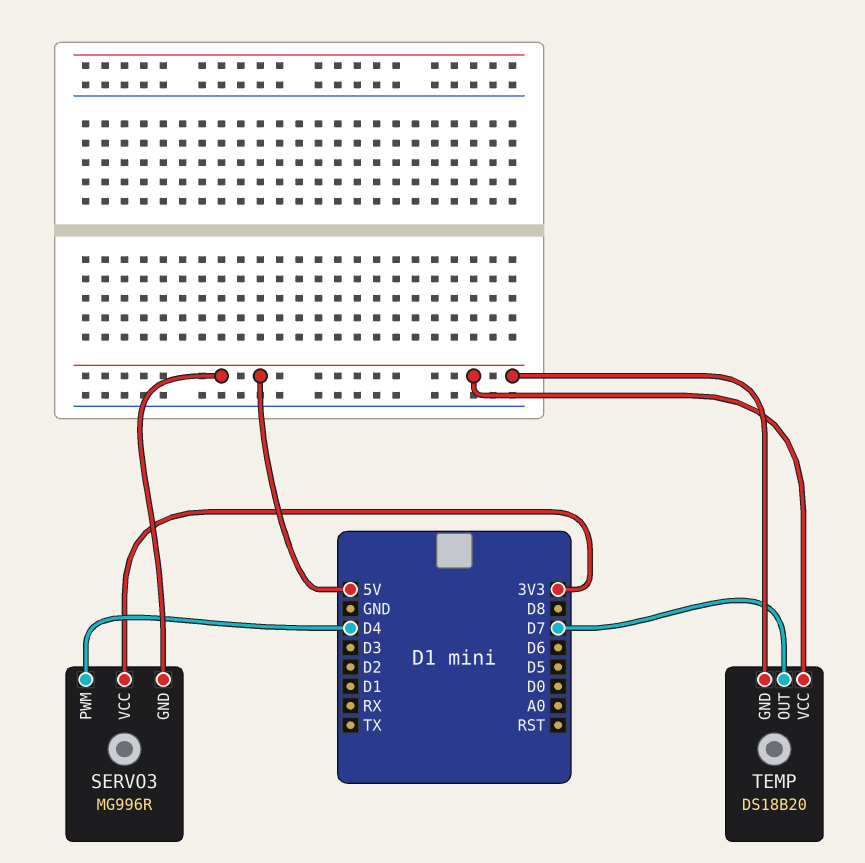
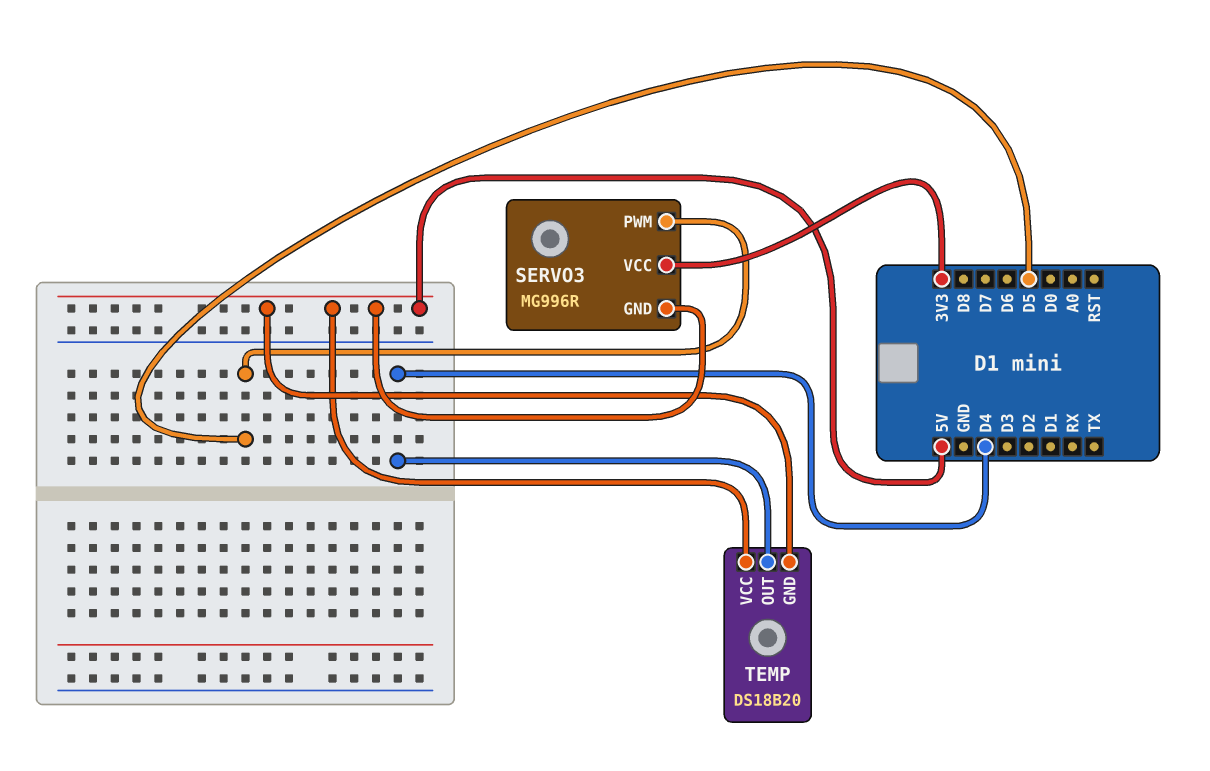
SERVO3 pin PWM: D4 -> D5
TEMP pin OUT: D7 -> D4

